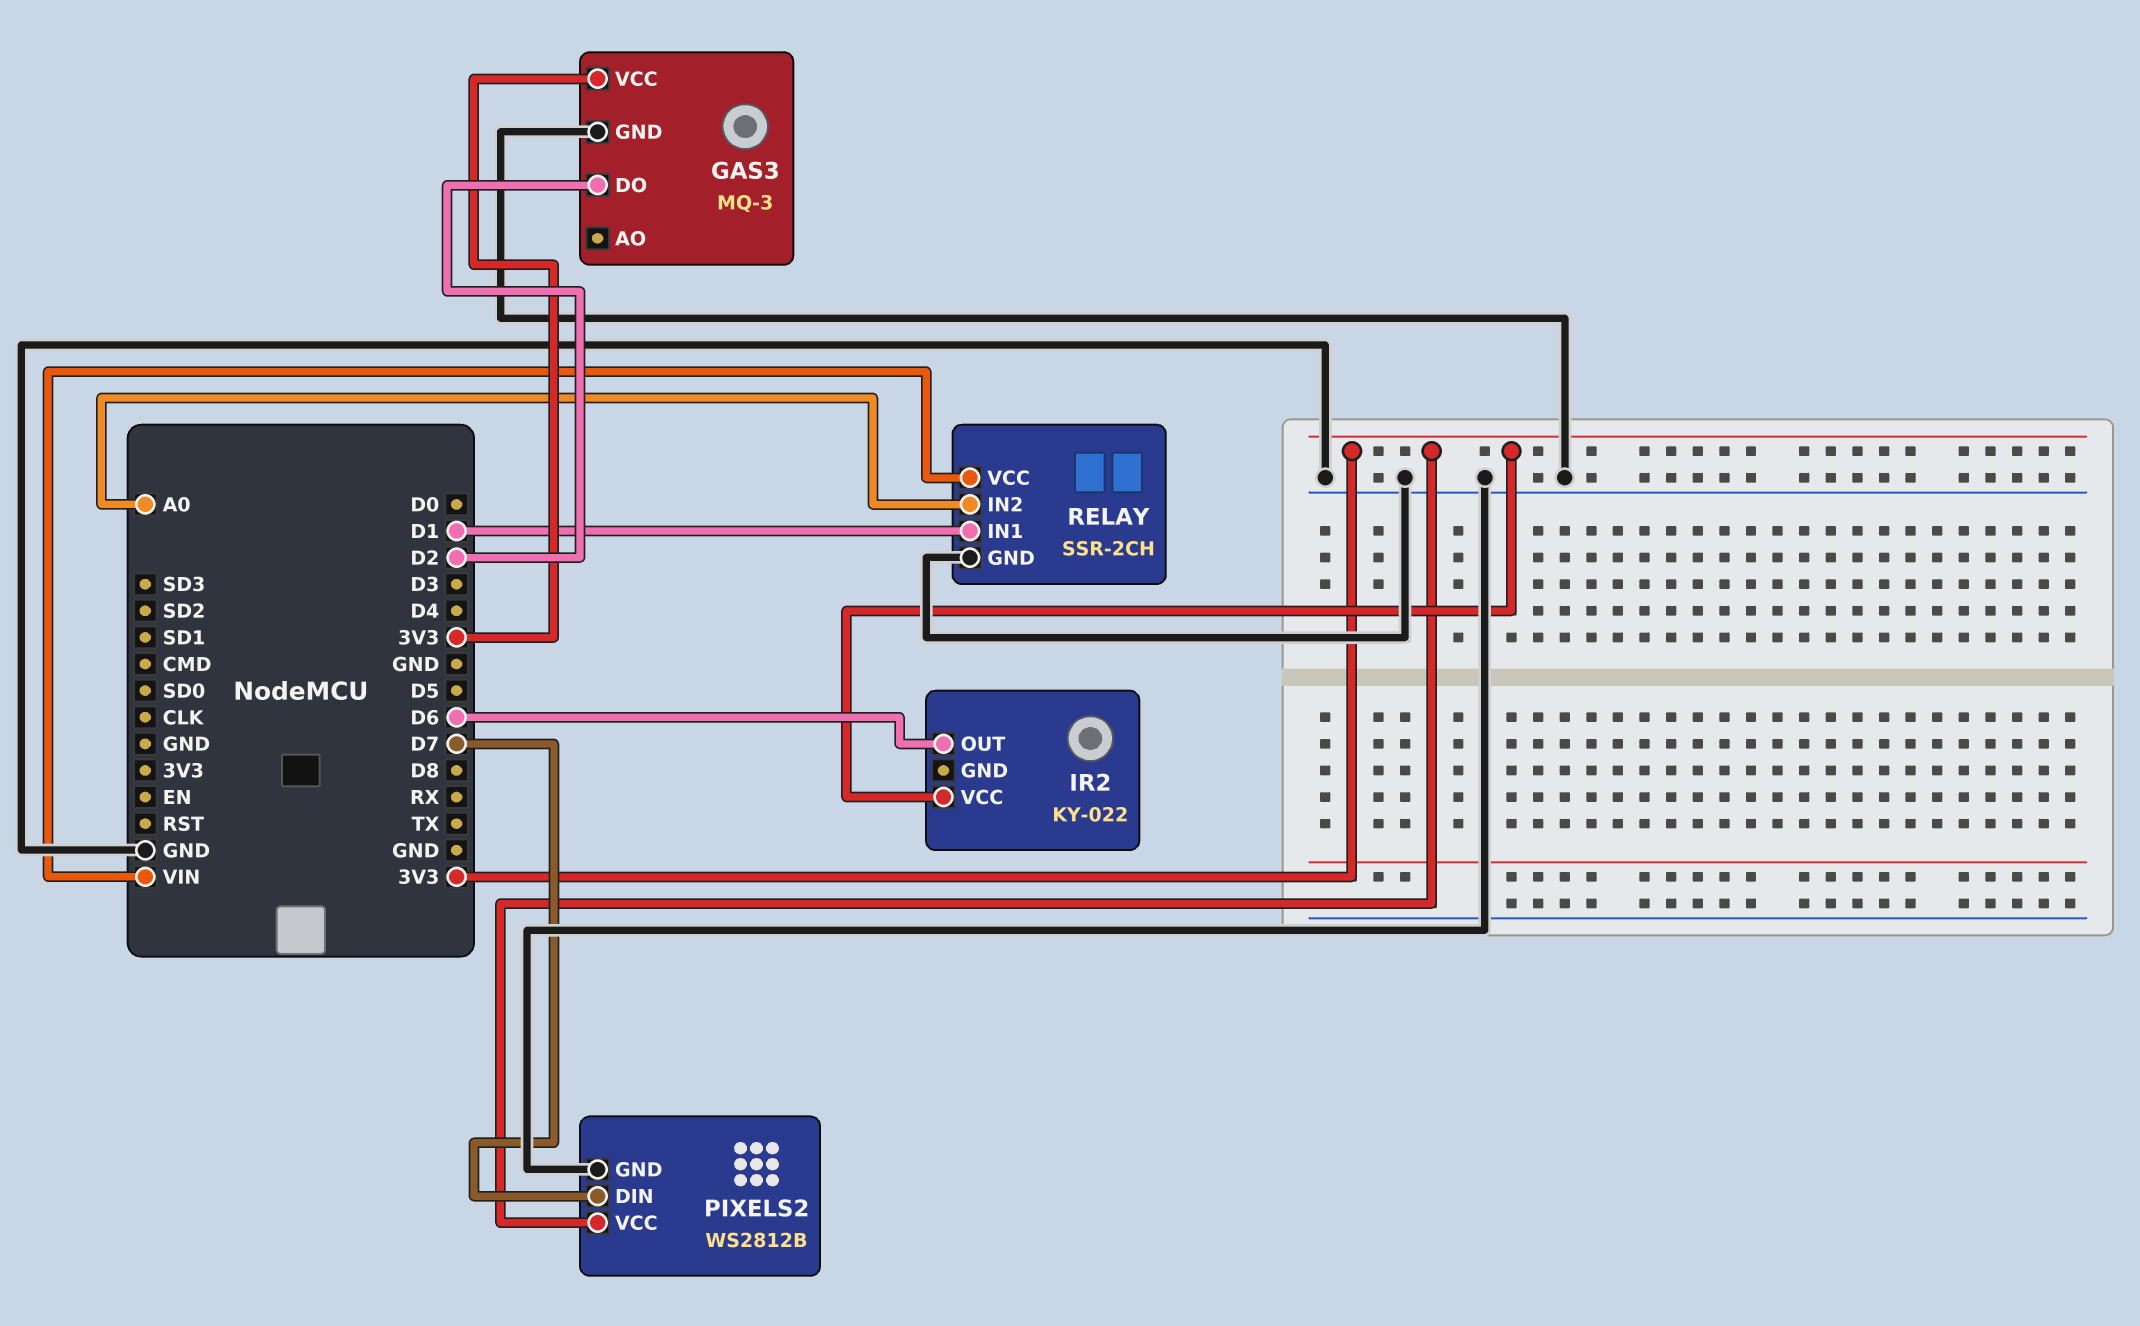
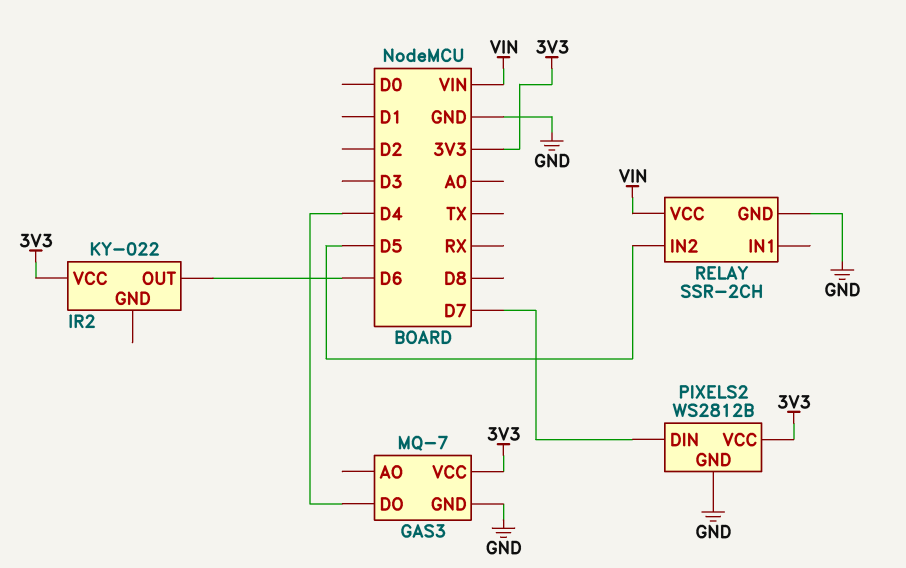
GAS3: MQ-3 -> MQ-7
GAS3 pin DO: D2 -> D4
RELAY pin IN1: D1 -> none
RELAY pin IN2: A0 -> D5

